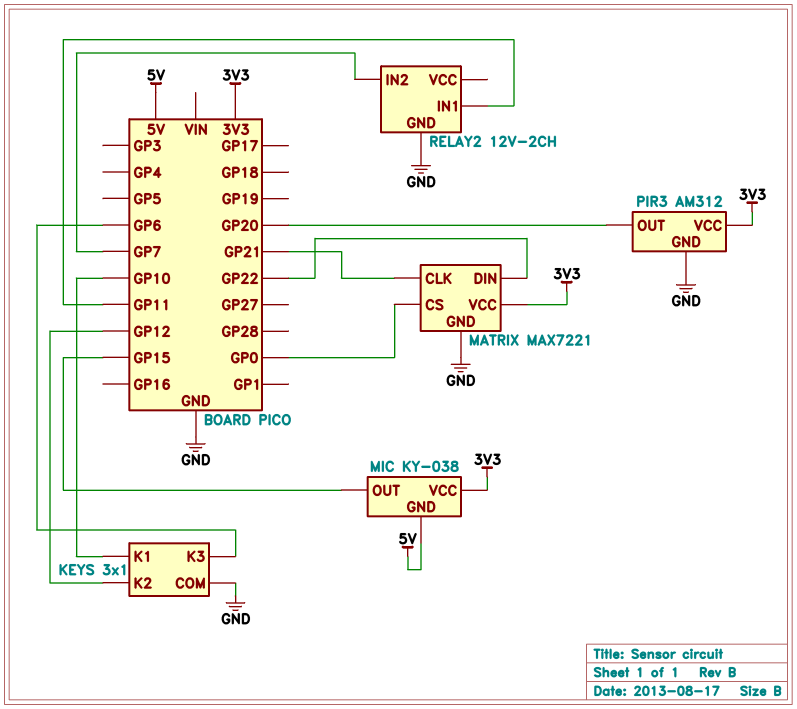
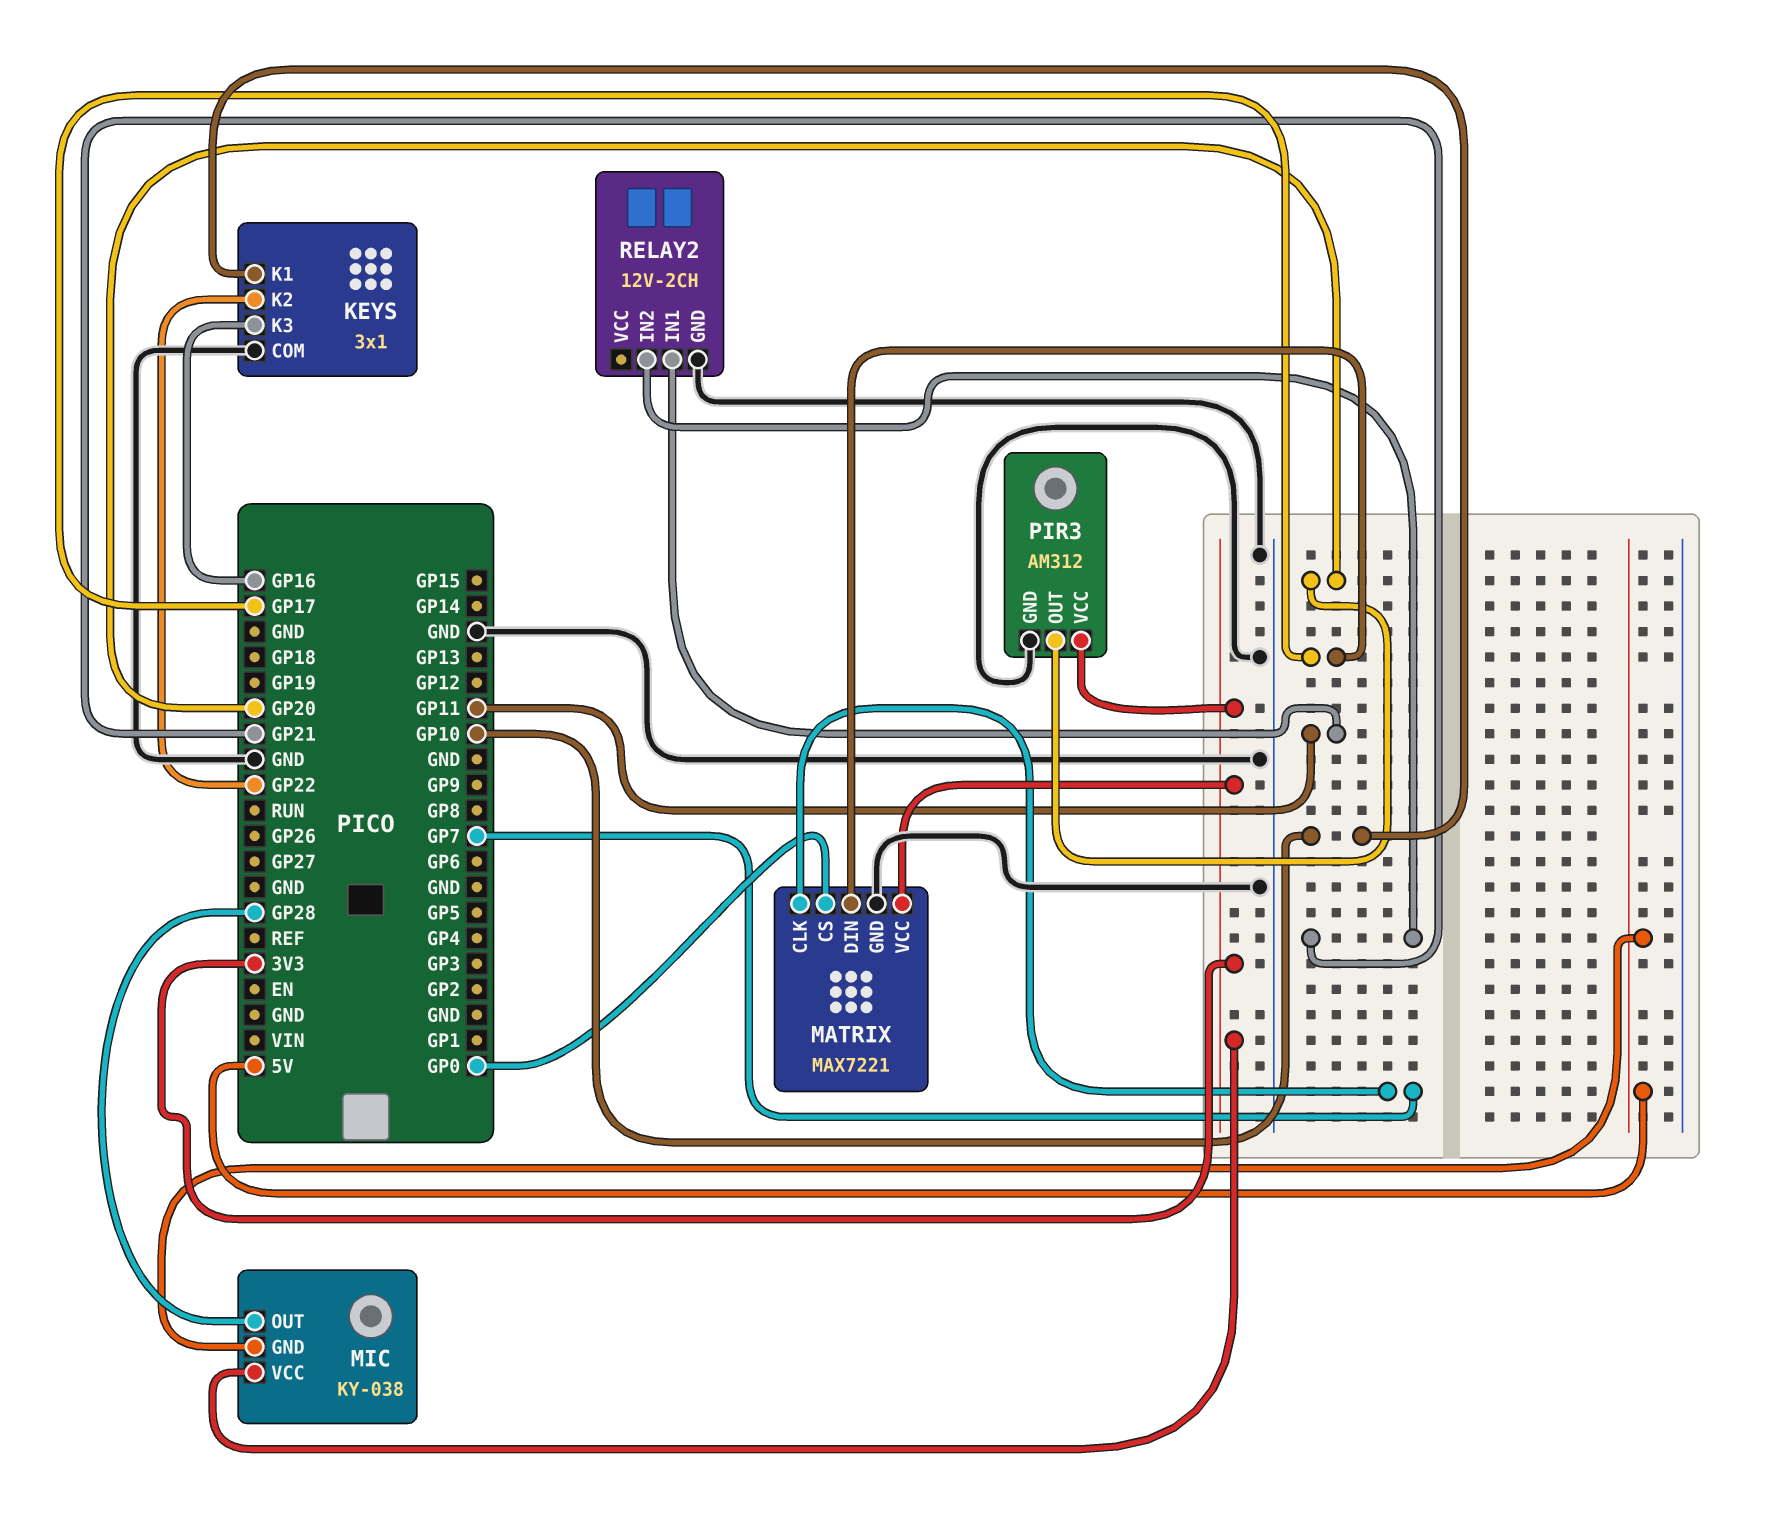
KEYS pin K2: GP12 -> GP22
KEYS pin K3: GP6 -> GP16
MATRIX pin CLK: GP21 -> GP7
MATRIX pin DIN: GP22 -> GP17
MIC pin OUT: GP15 -> GP28
RELAY2 pin IN2: GP7 -> GP21

